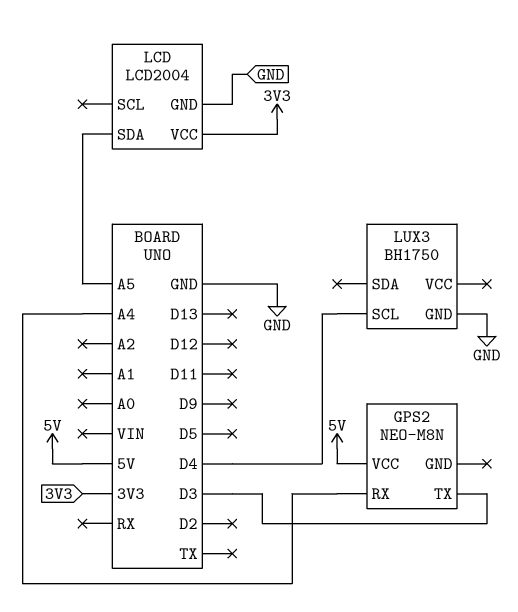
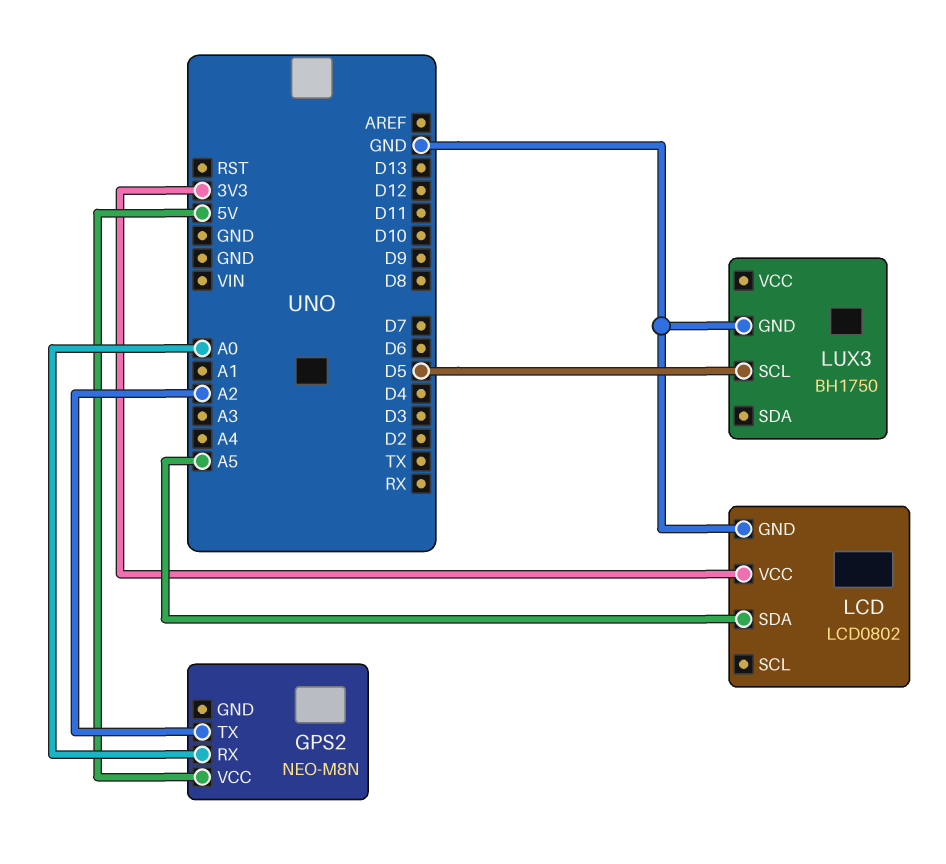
GPS2 pin RX: A4 -> A0
GPS2 pin TX: D3 -> A2
LCD: LCD2004 -> LCD0802
LUX3 pin SCL: D4 -> D5

